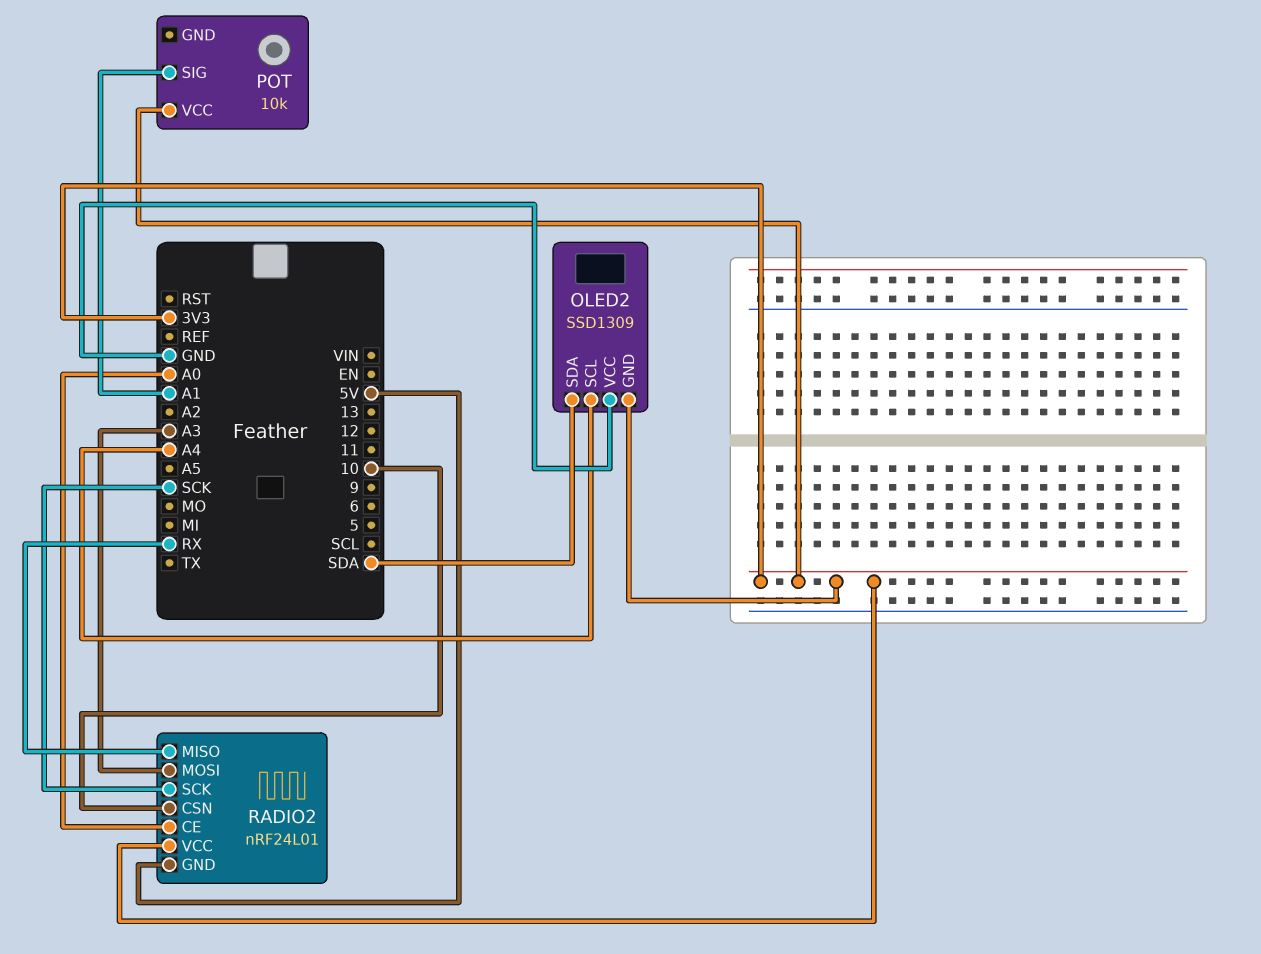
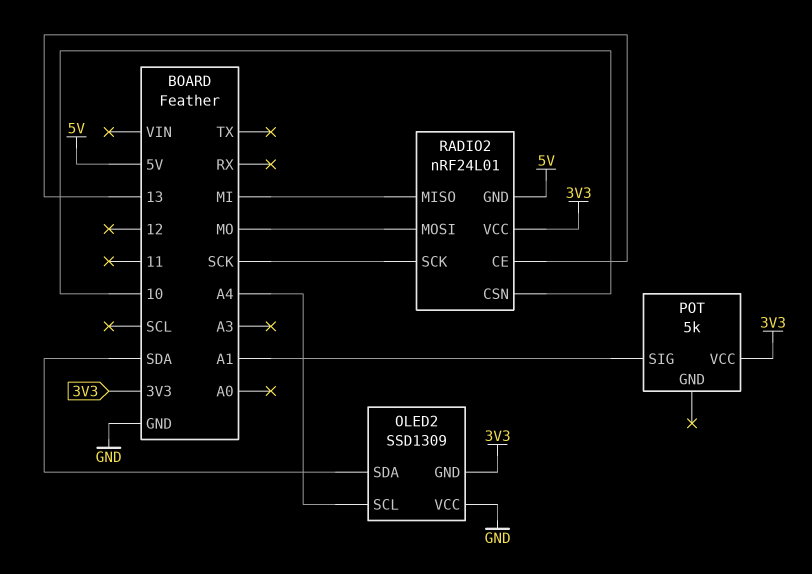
POT: 10k -> 5k
RADIO2 pin CE: A0 -> 13
RADIO2 pin MISO: RX -> MI
RADIO2 pin MOSI: A3 -> MO

